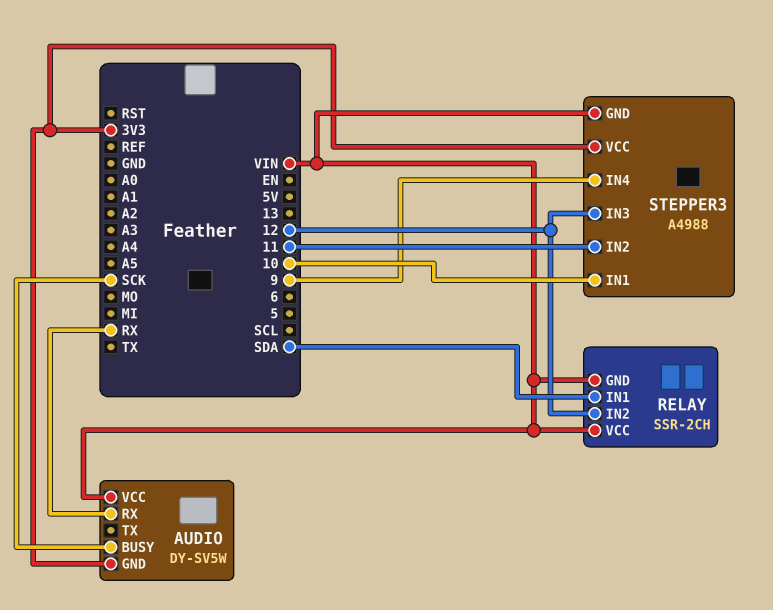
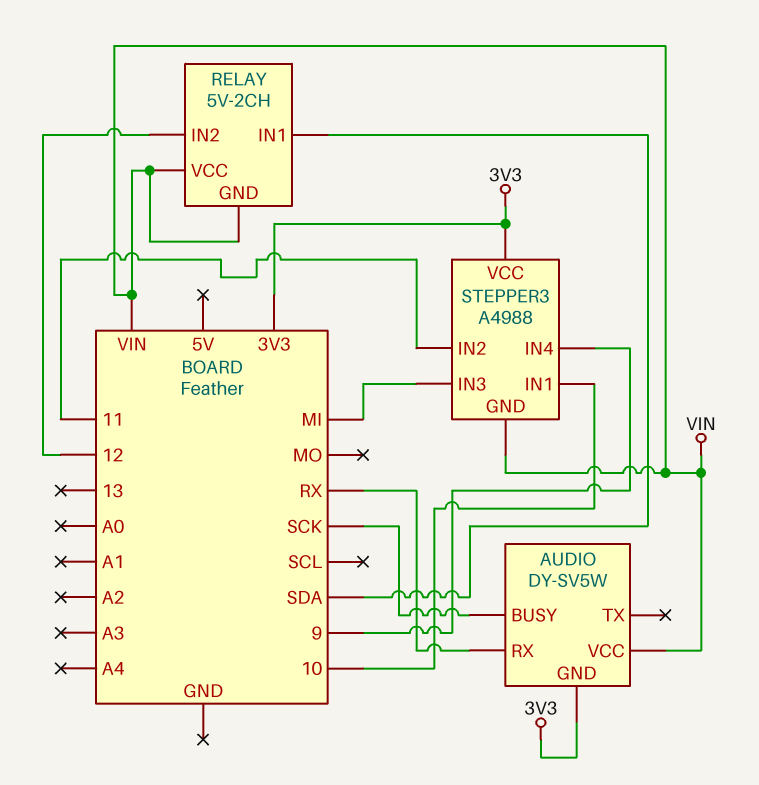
RELAY: SSR-2CH -> 5V-2CH
STEPPER3 pin IN3: 12 -> MI

